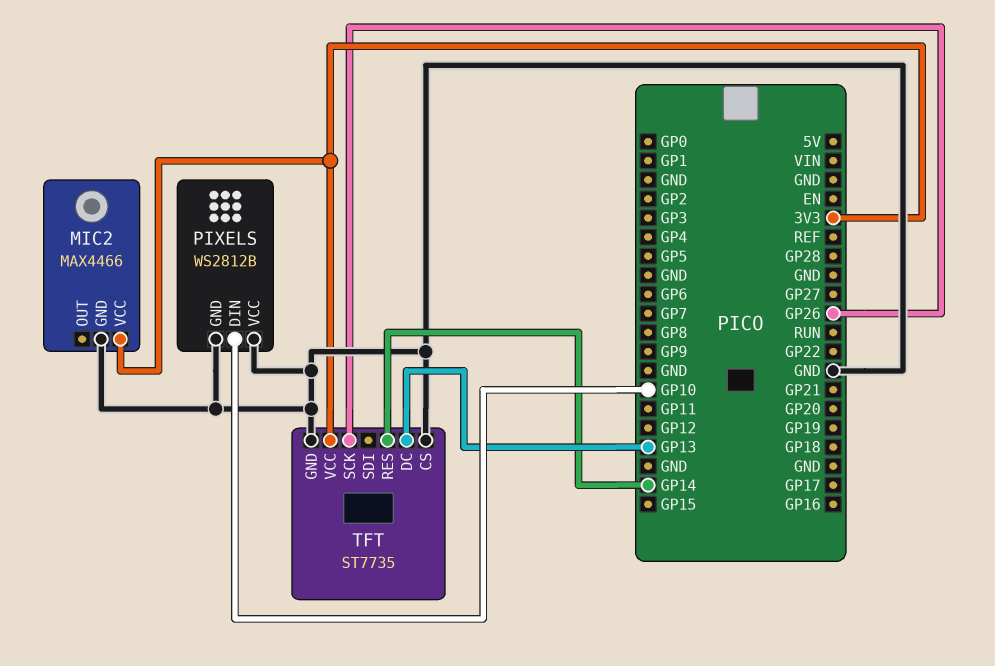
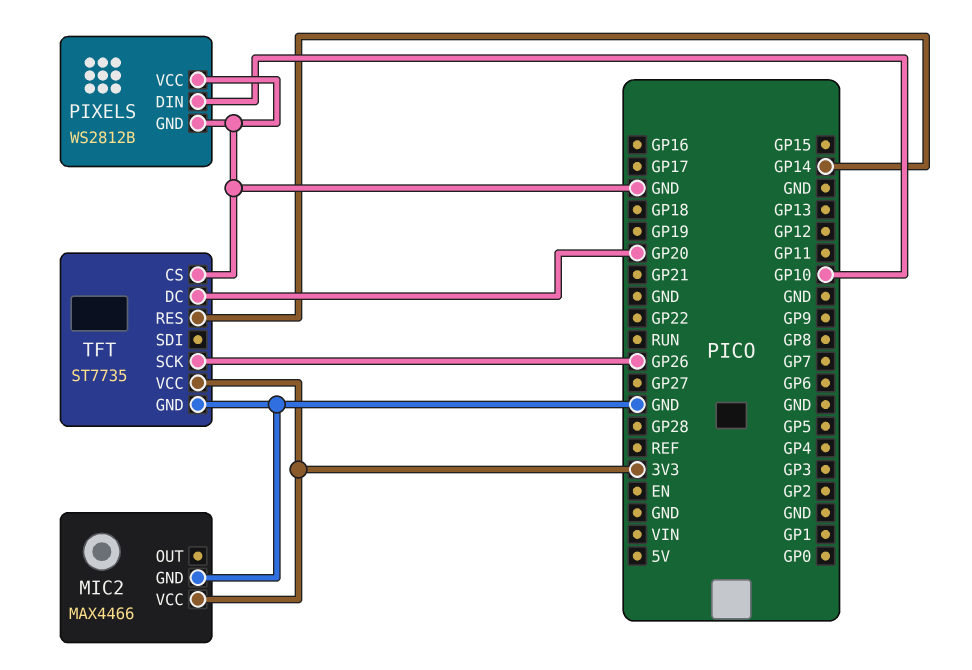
TFT pin DC: GP13 -> GP20

